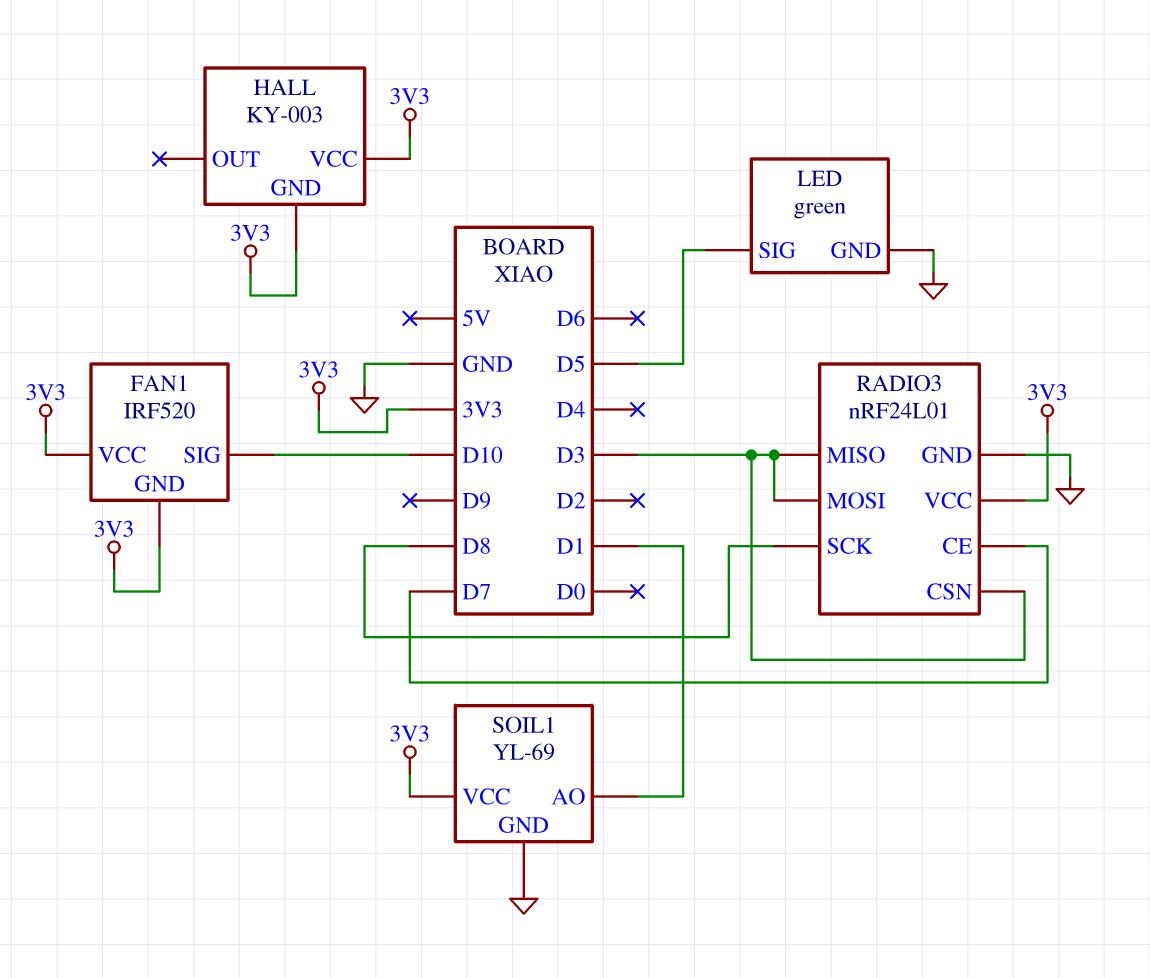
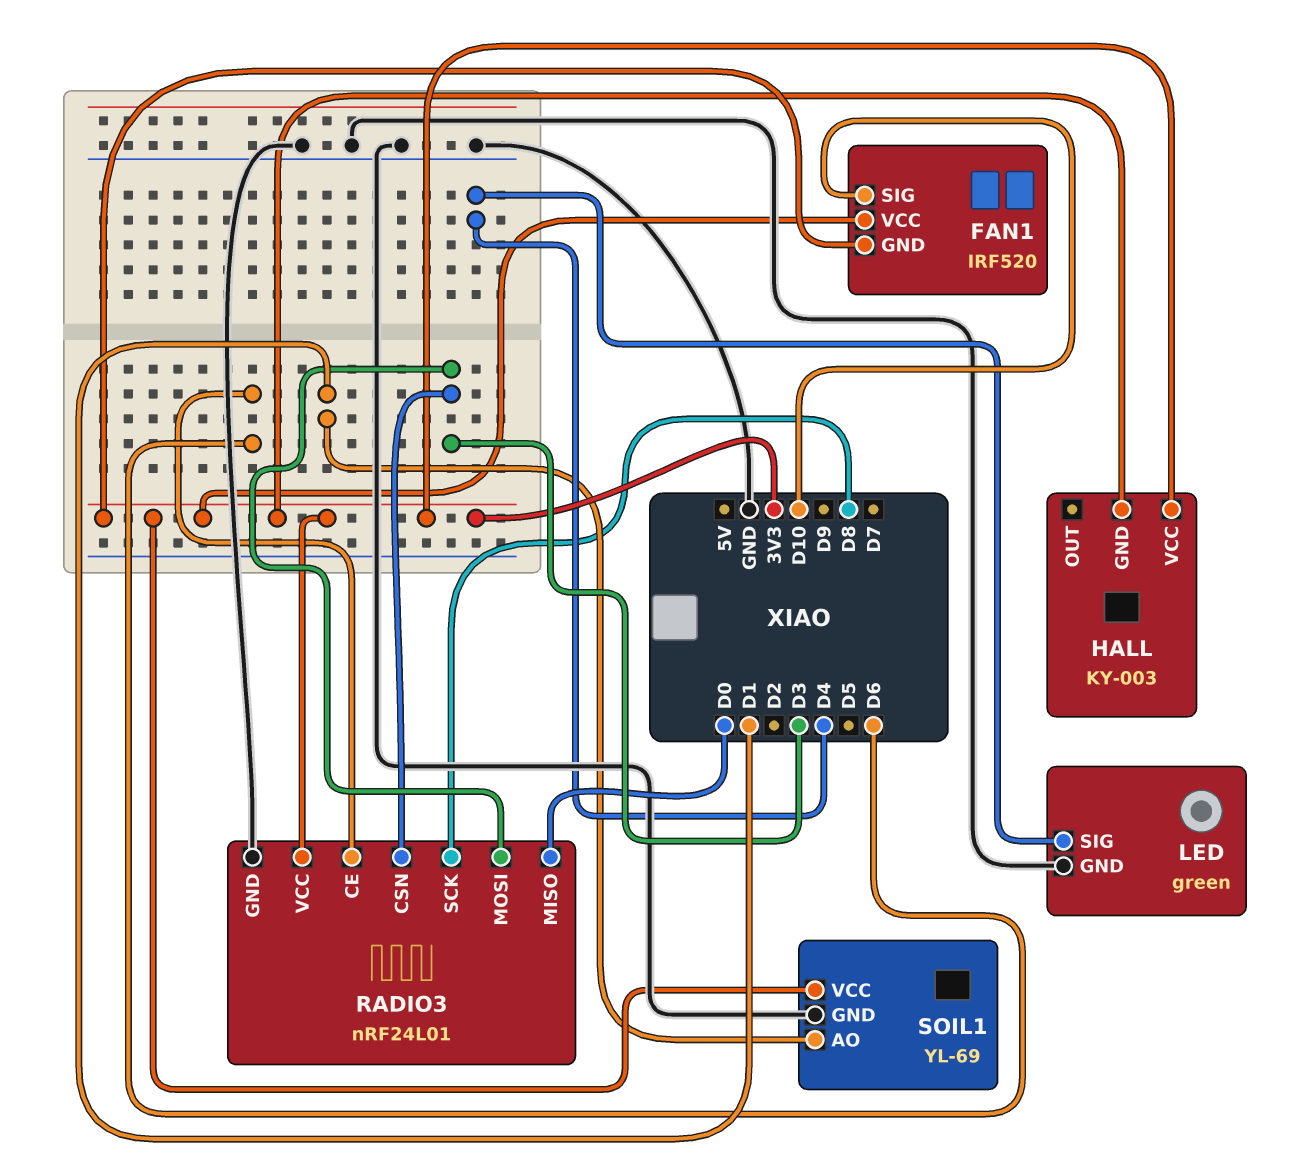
LED pin SIG: D5 -> D4
RADIO3 pin CE: D7 -> D6
RADIO3 pin MISO: D3 -> D0

